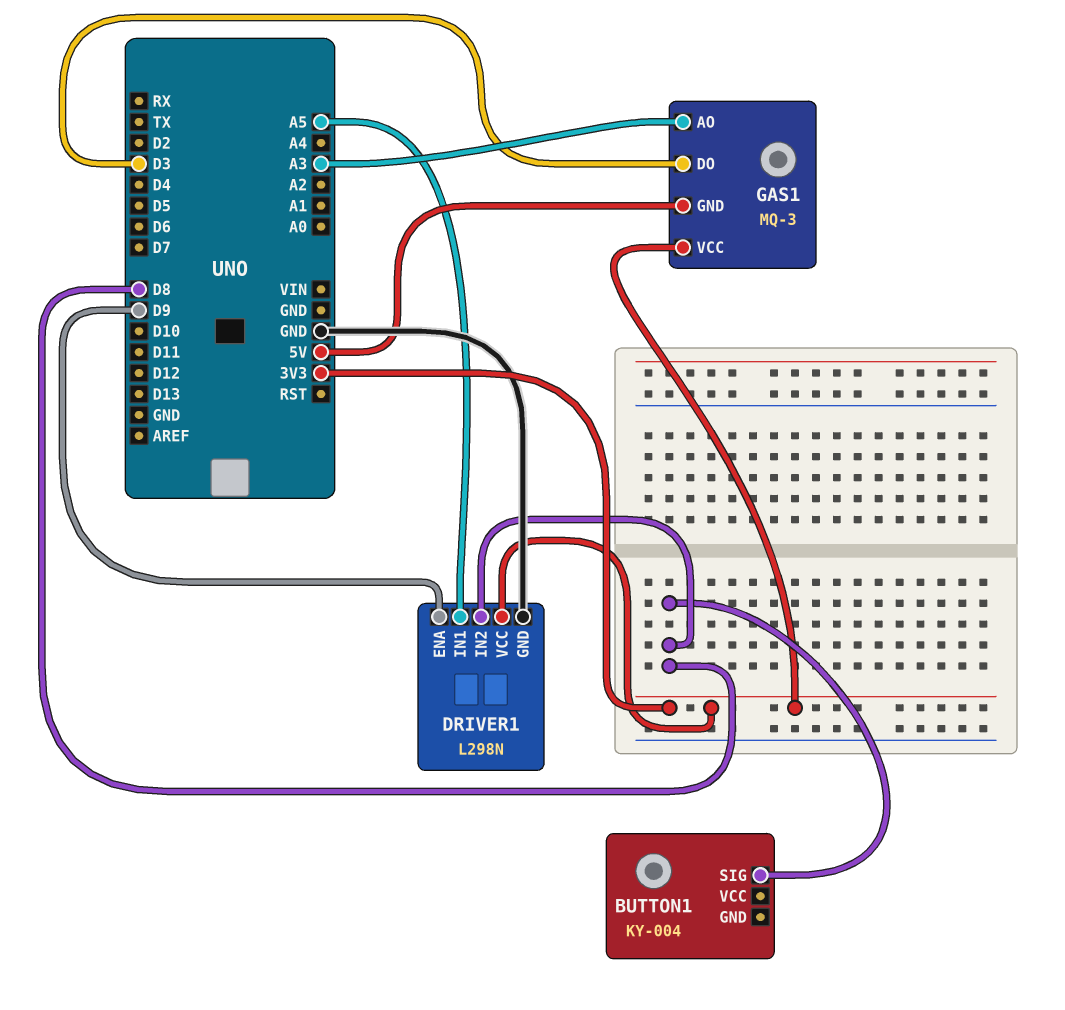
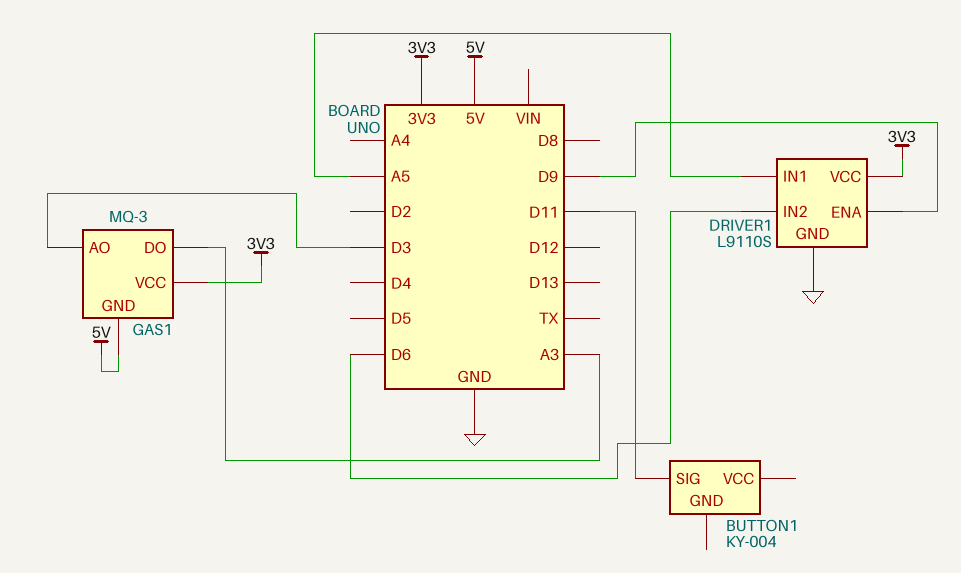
BUTTON1 pin SIG: D8 -> D11
DRIVER1: L298N -> L9110S
DRIVER1 pin IN2: D8 -> D6
GAS1 pin AO: A3 -> D3
GAS1 pin DO: D3 -> A3

